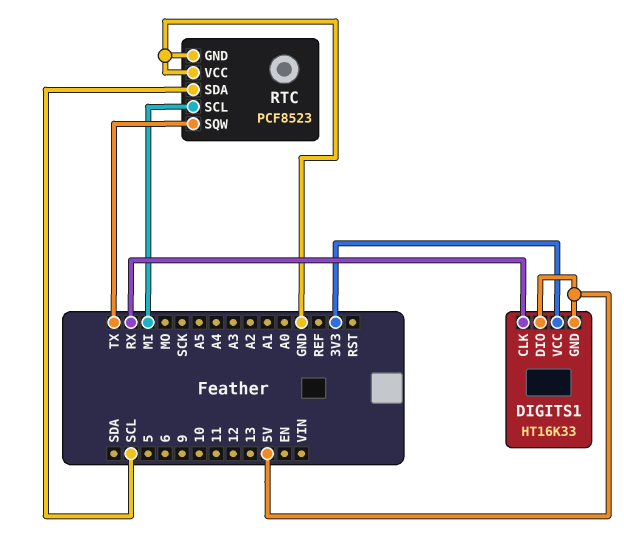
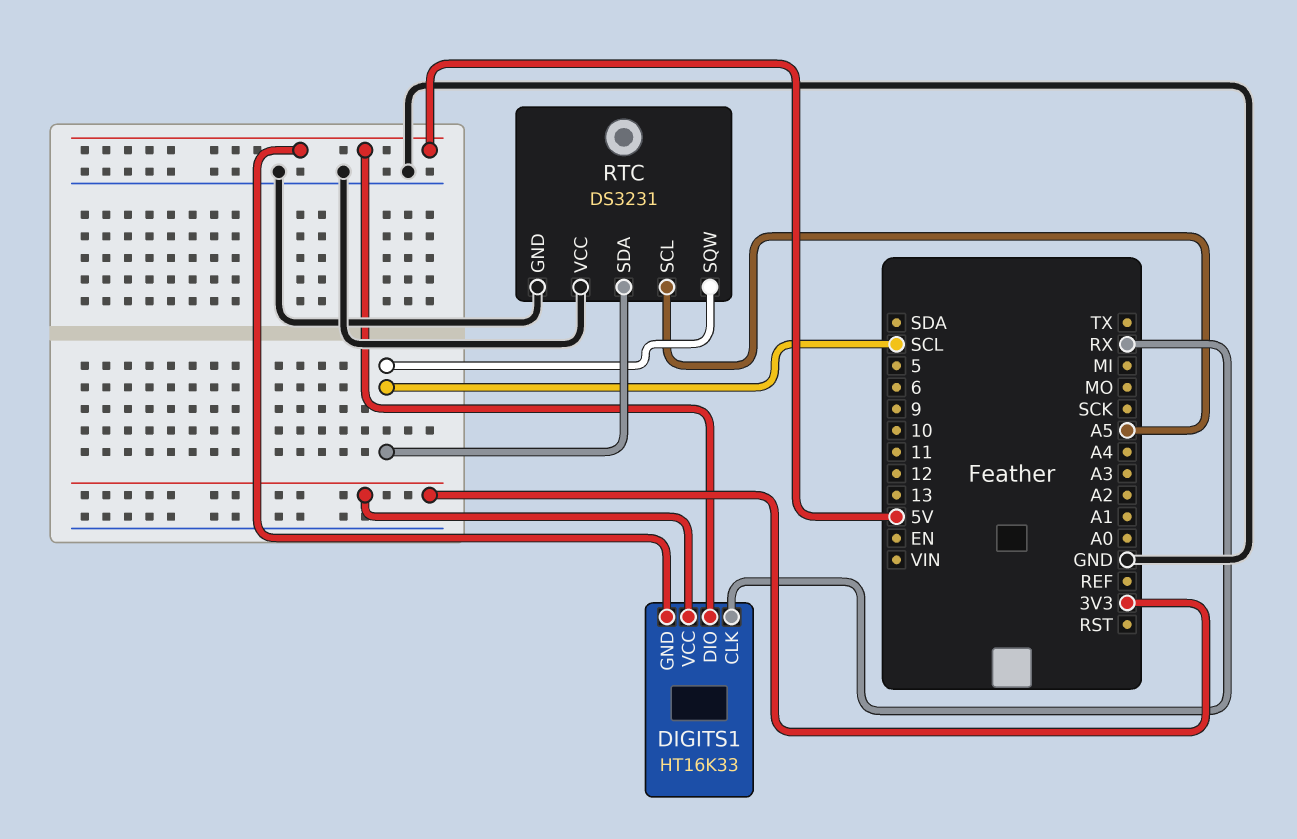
RTC: PCF8523 -> DS3231
RTC pin SCL: MI -> A5
RTC pin SQW: TX -> SCL

